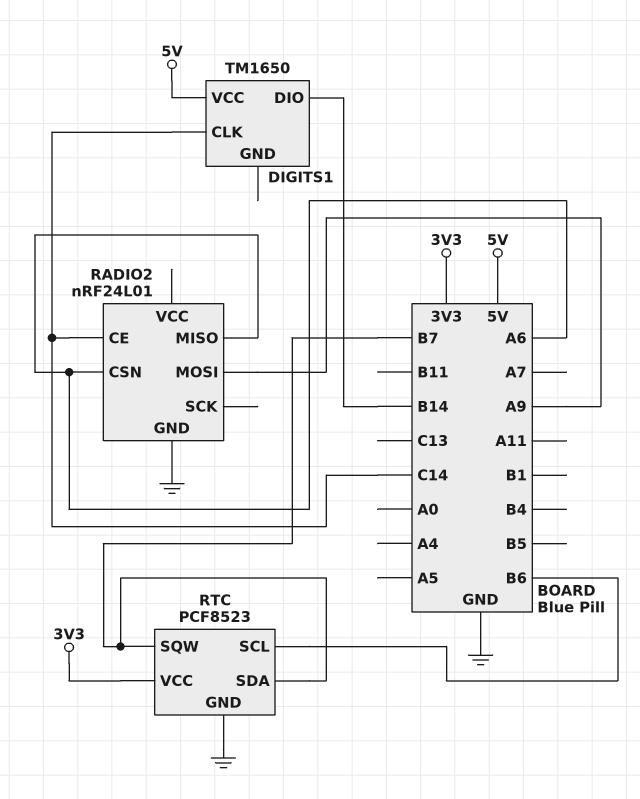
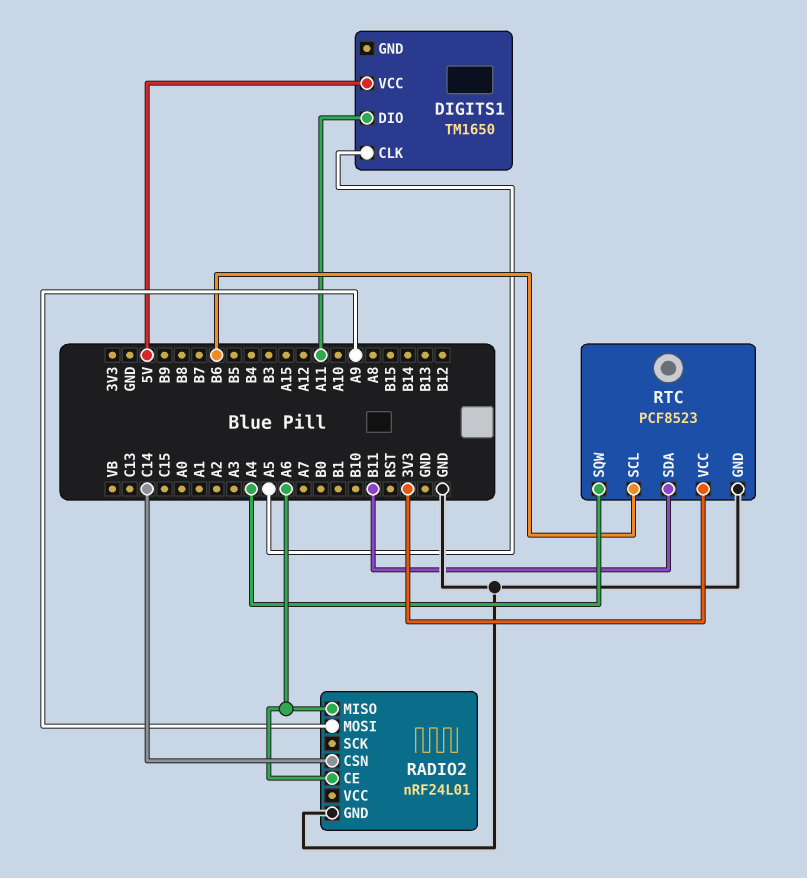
DIGITS1 pin CLK: C14 -> A5
DIGITS1 pin DIO: B14 -> A11
RADIO2 pin CE: C14 -> A6
RADIO2 pin CSN: A6 -> C14
RTC pin SDA: B7 -> B11
RTC pin SQW: B7 -> A4

